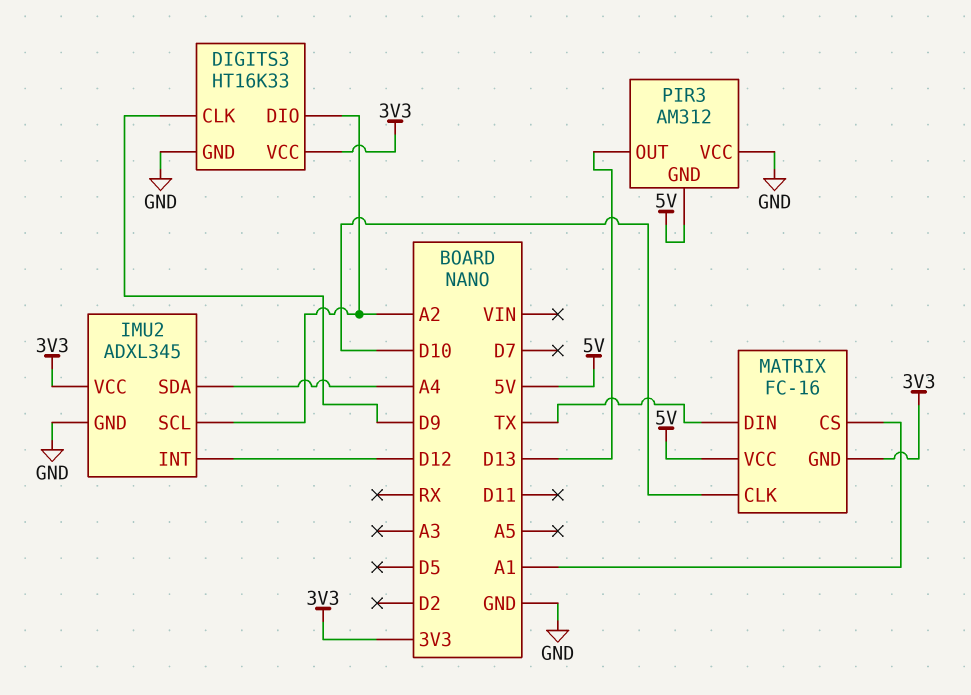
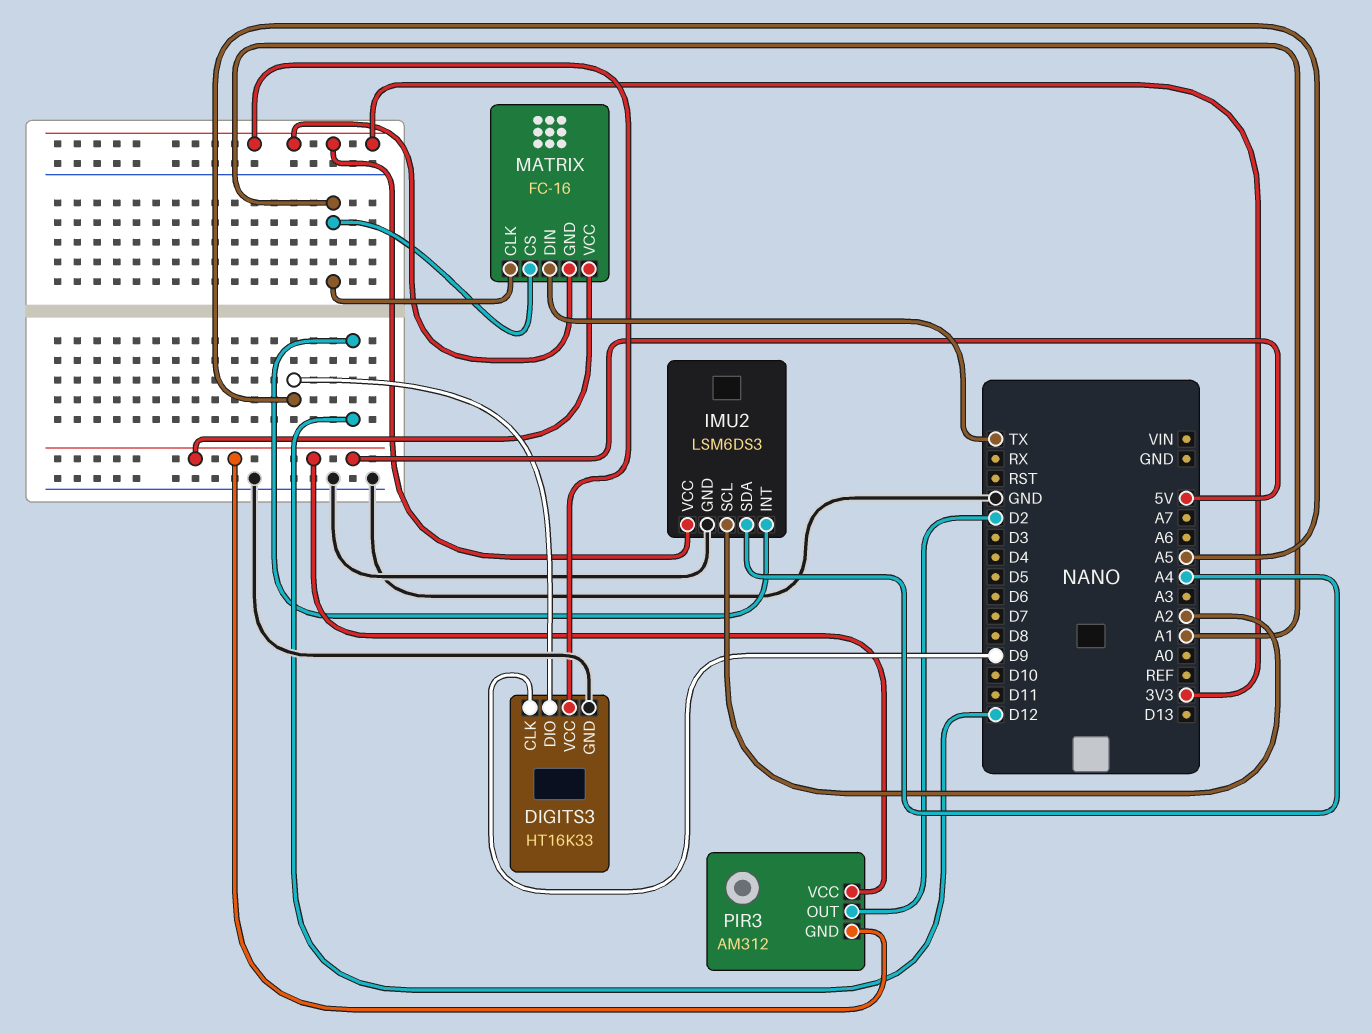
DIGITS3 pin DIO: A2 -> A5
IMU2: ADXL345 -> LSM6DS3
MATRIX pin CLK: D10 -> A1
PIR3 pin OUT: D13 -> D2
PIR3 pin VCC: GND -> 5V

